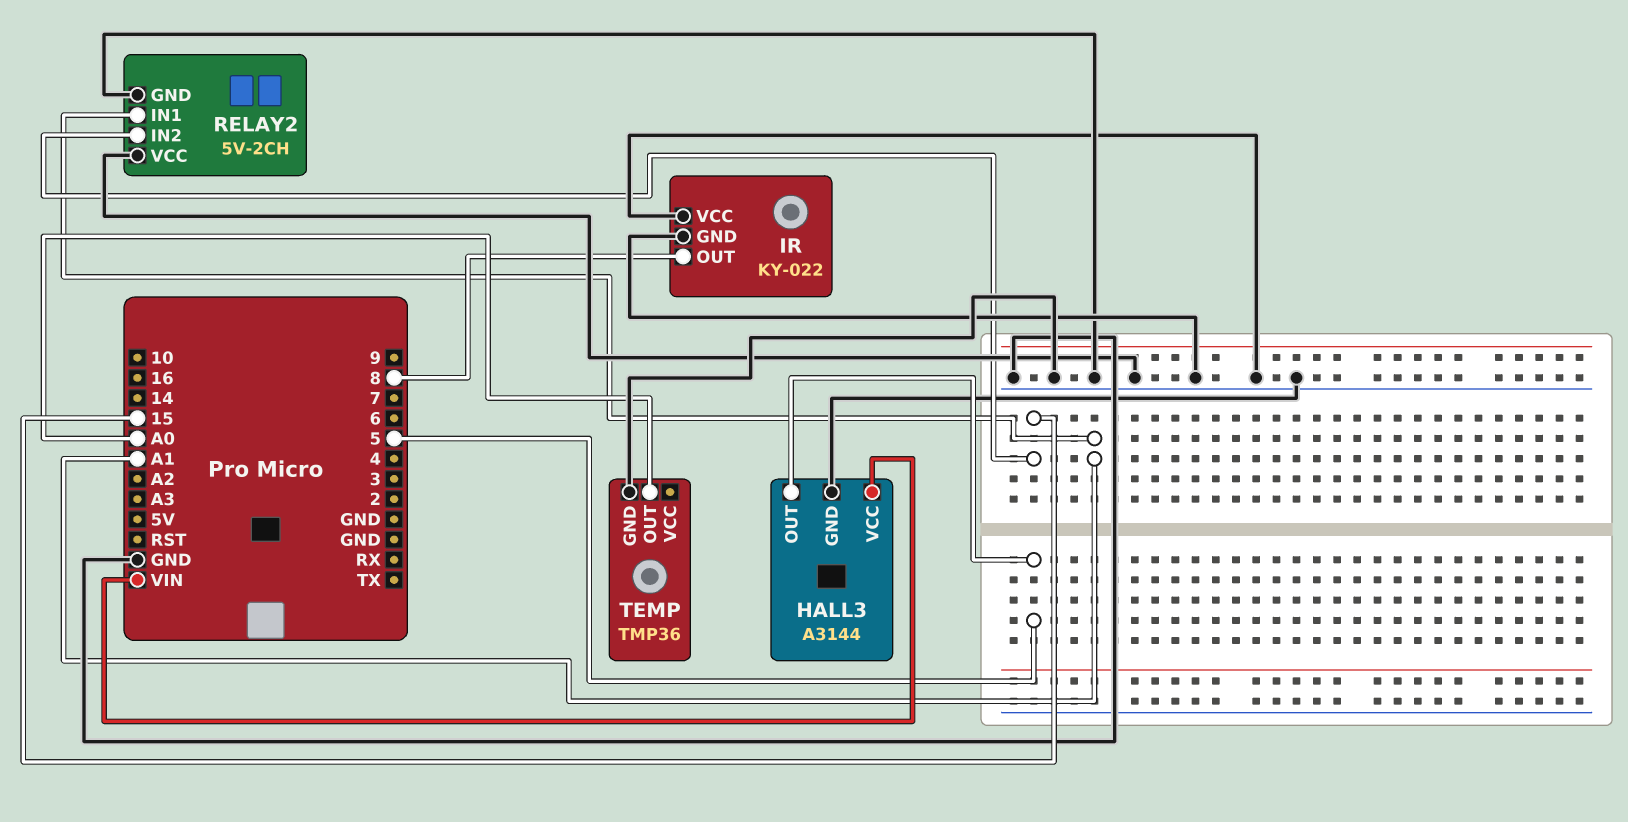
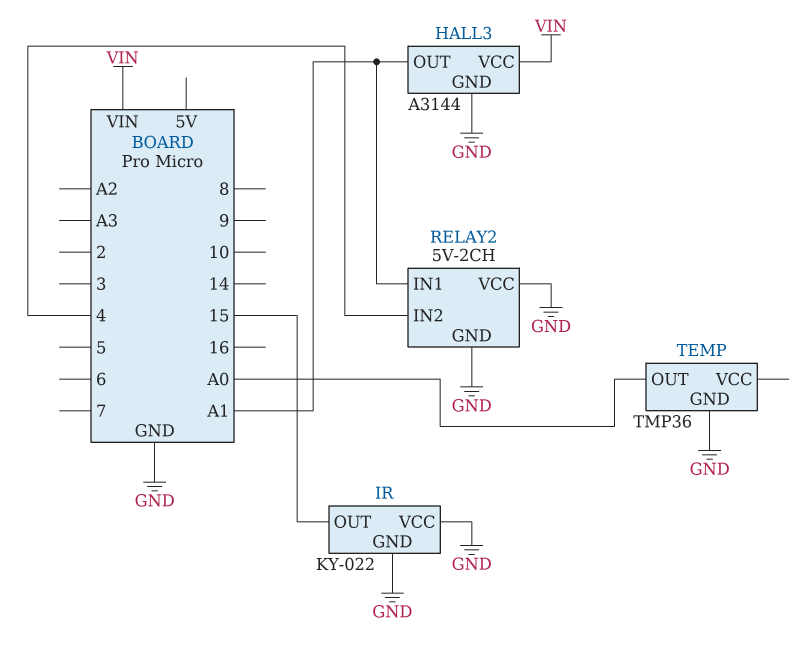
HALL3 pin OUT: 5 -> A1
IR pin OUT: 8 -> 15
RELAY2 pin IN2: 15 -> 4

